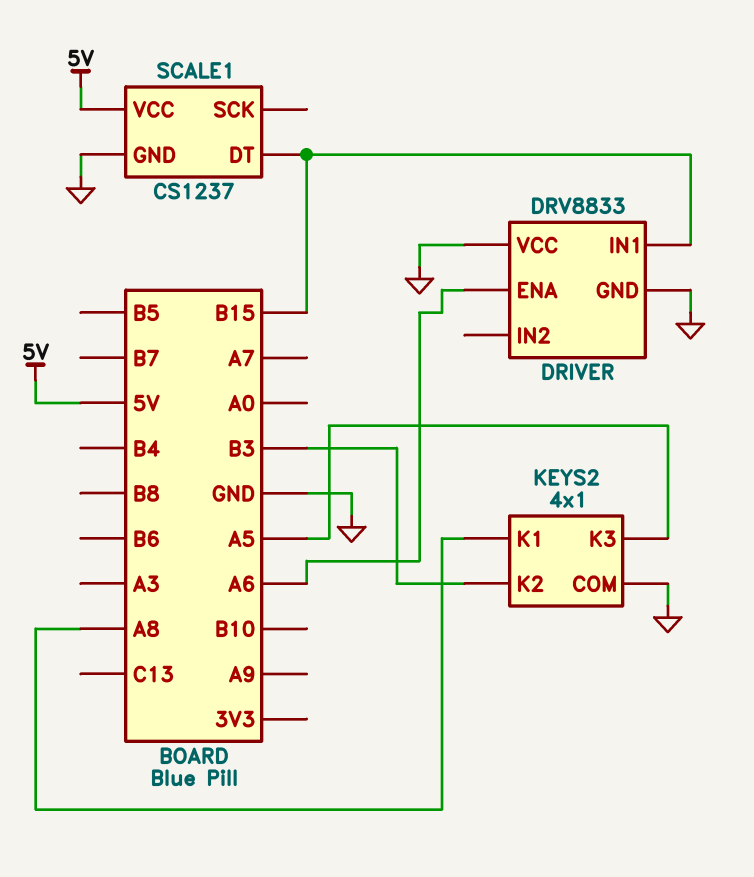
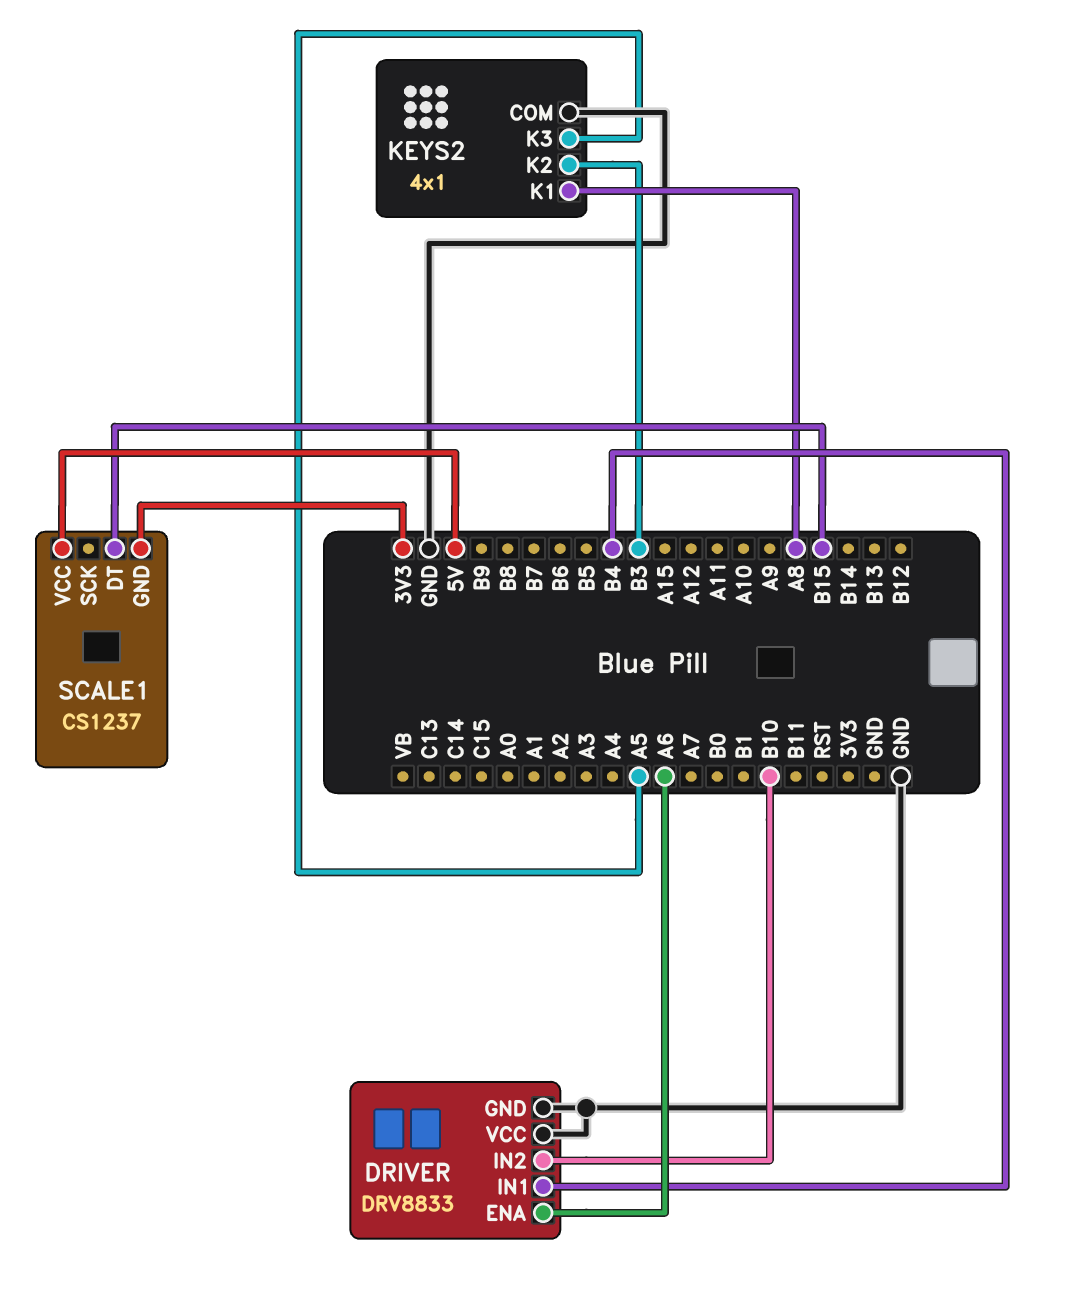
DRIVER pin IN1: B15 -> B4
DRIVER pin IN2: none -> B10
SCALE1 pin GND: GND -> 3V3

